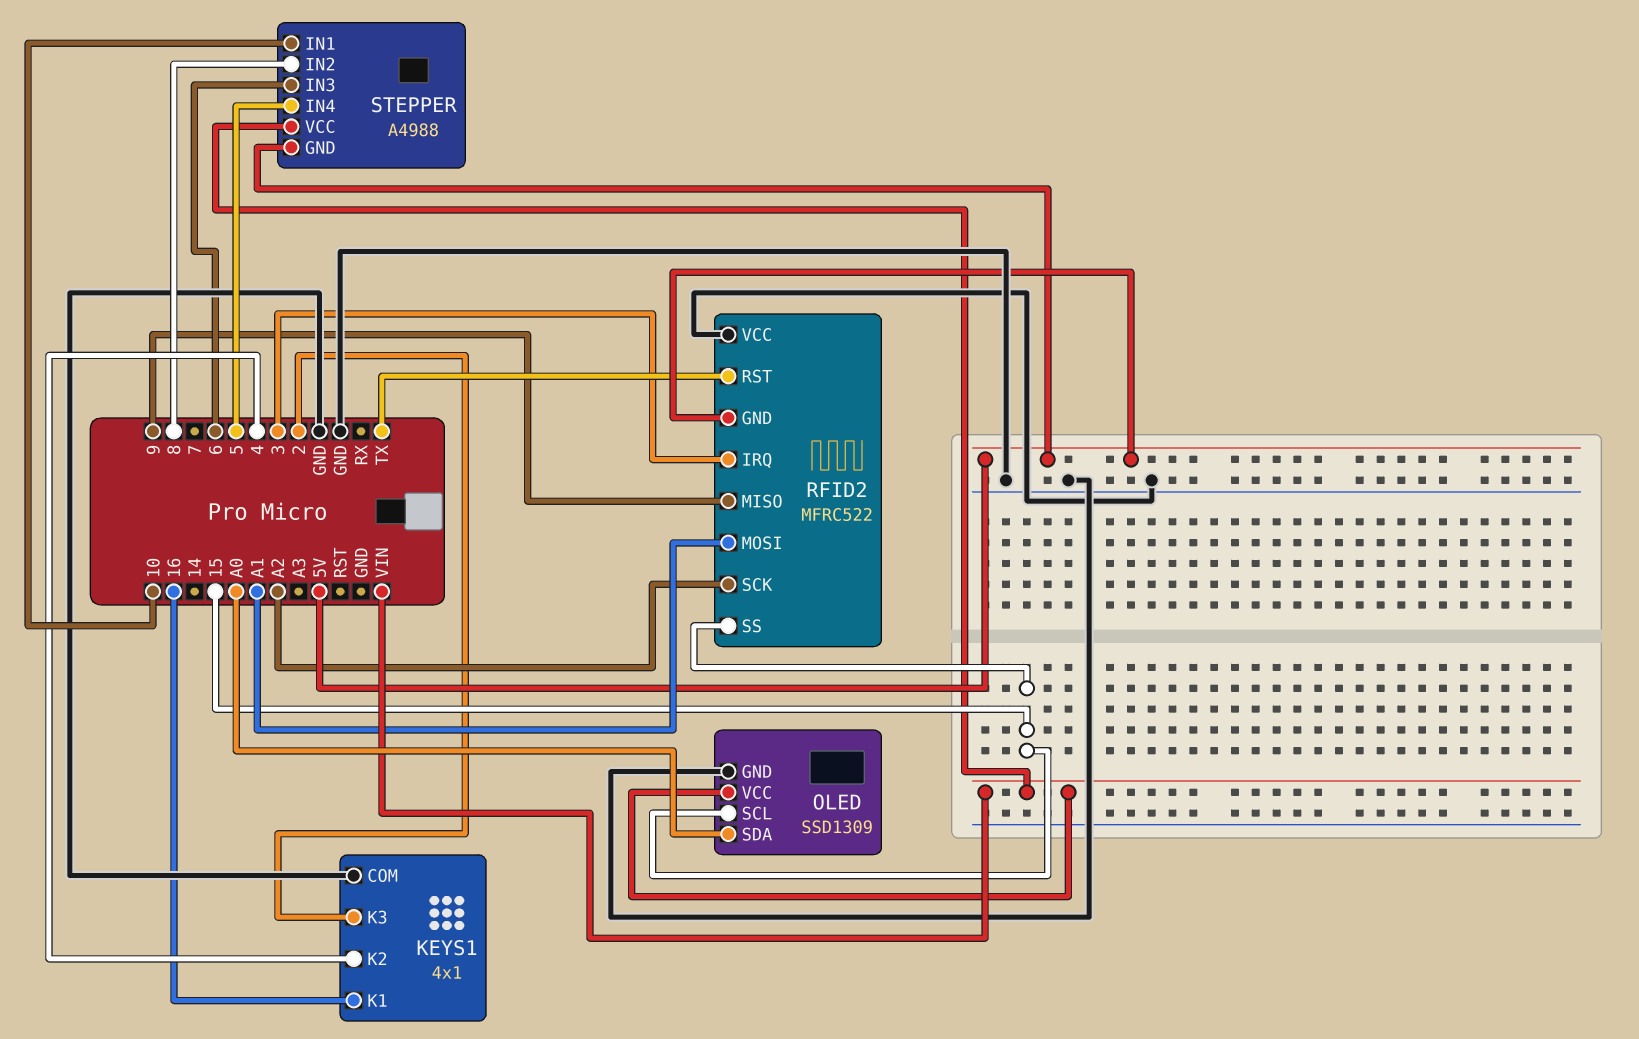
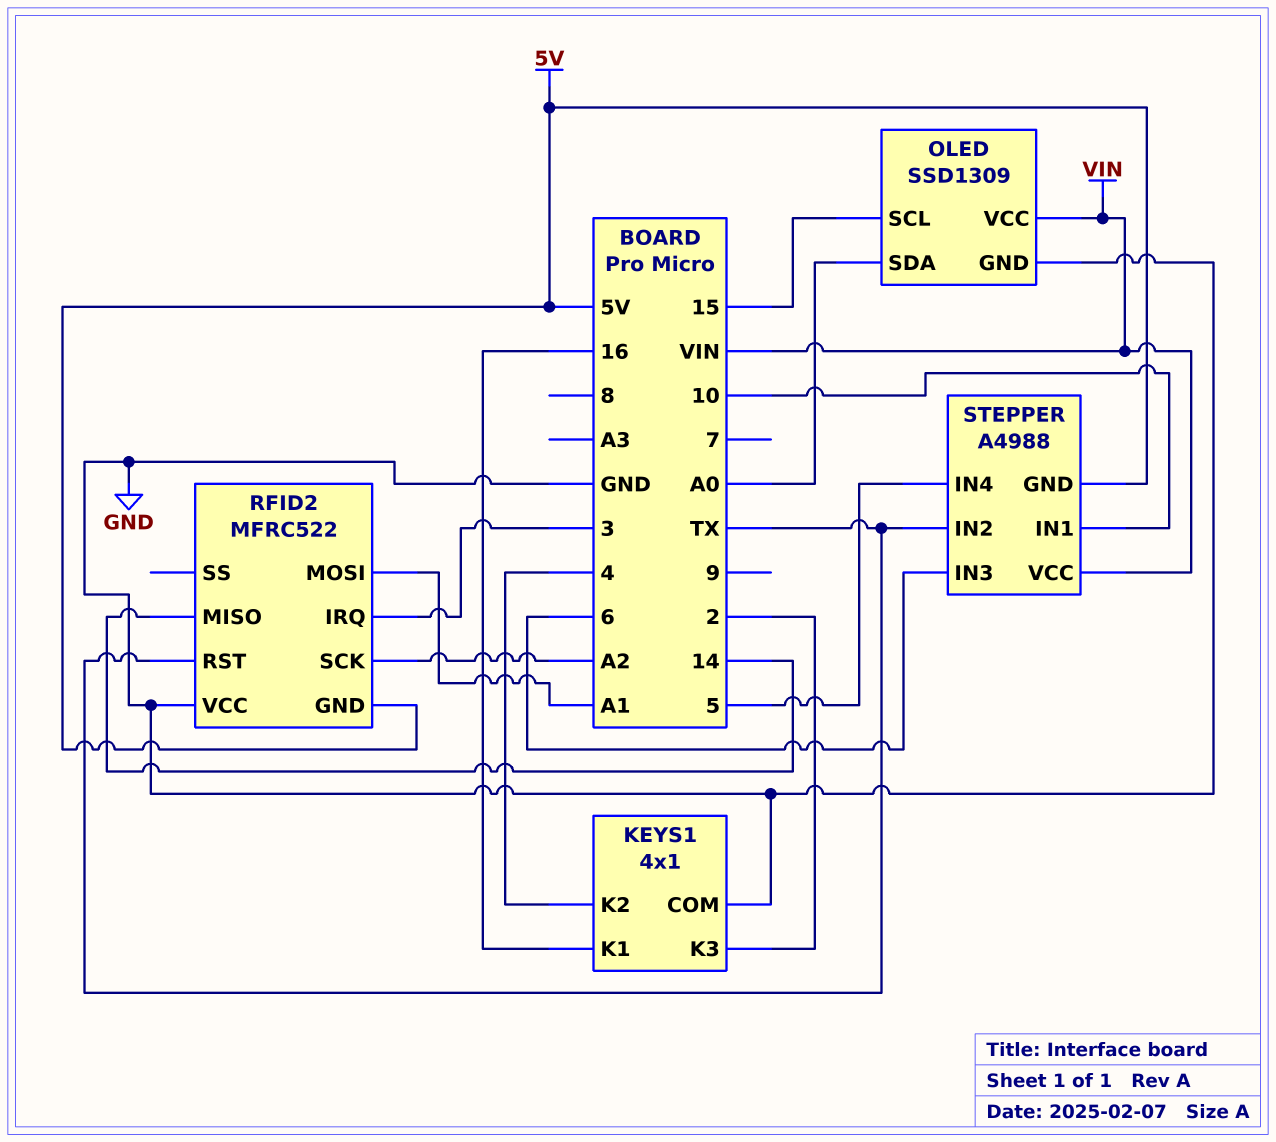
RFID2 pin MISO: 9 -> 14
RFID2 pin SS: 15 -> none
STEPPER pin IN2: 8 -> TX

